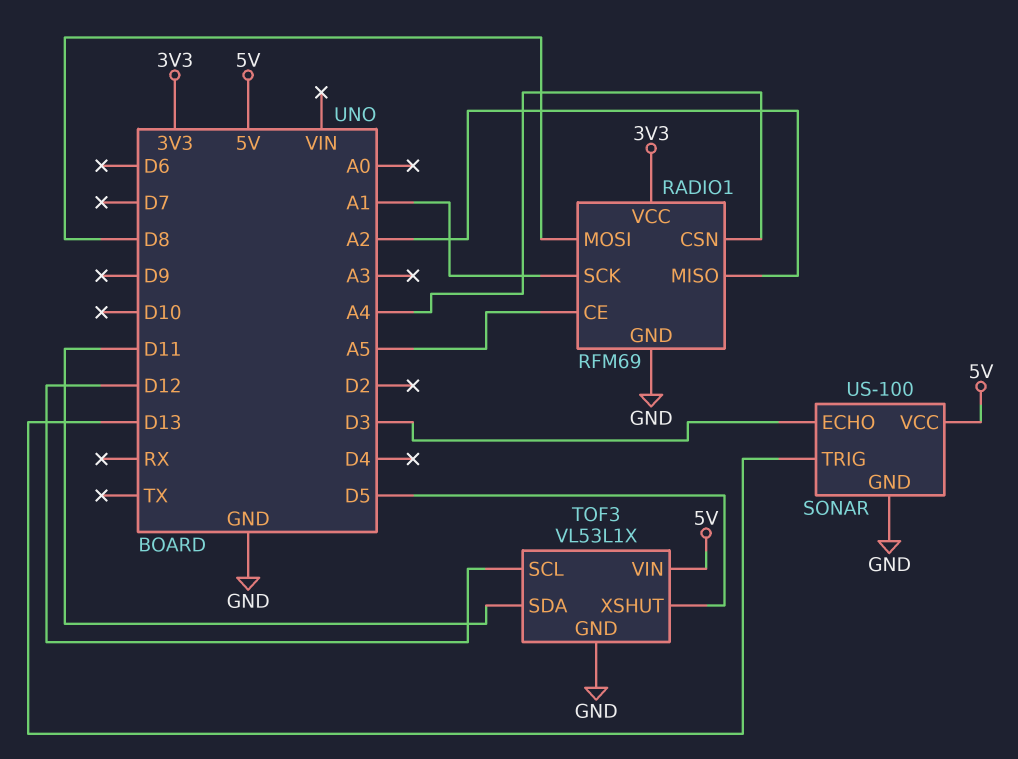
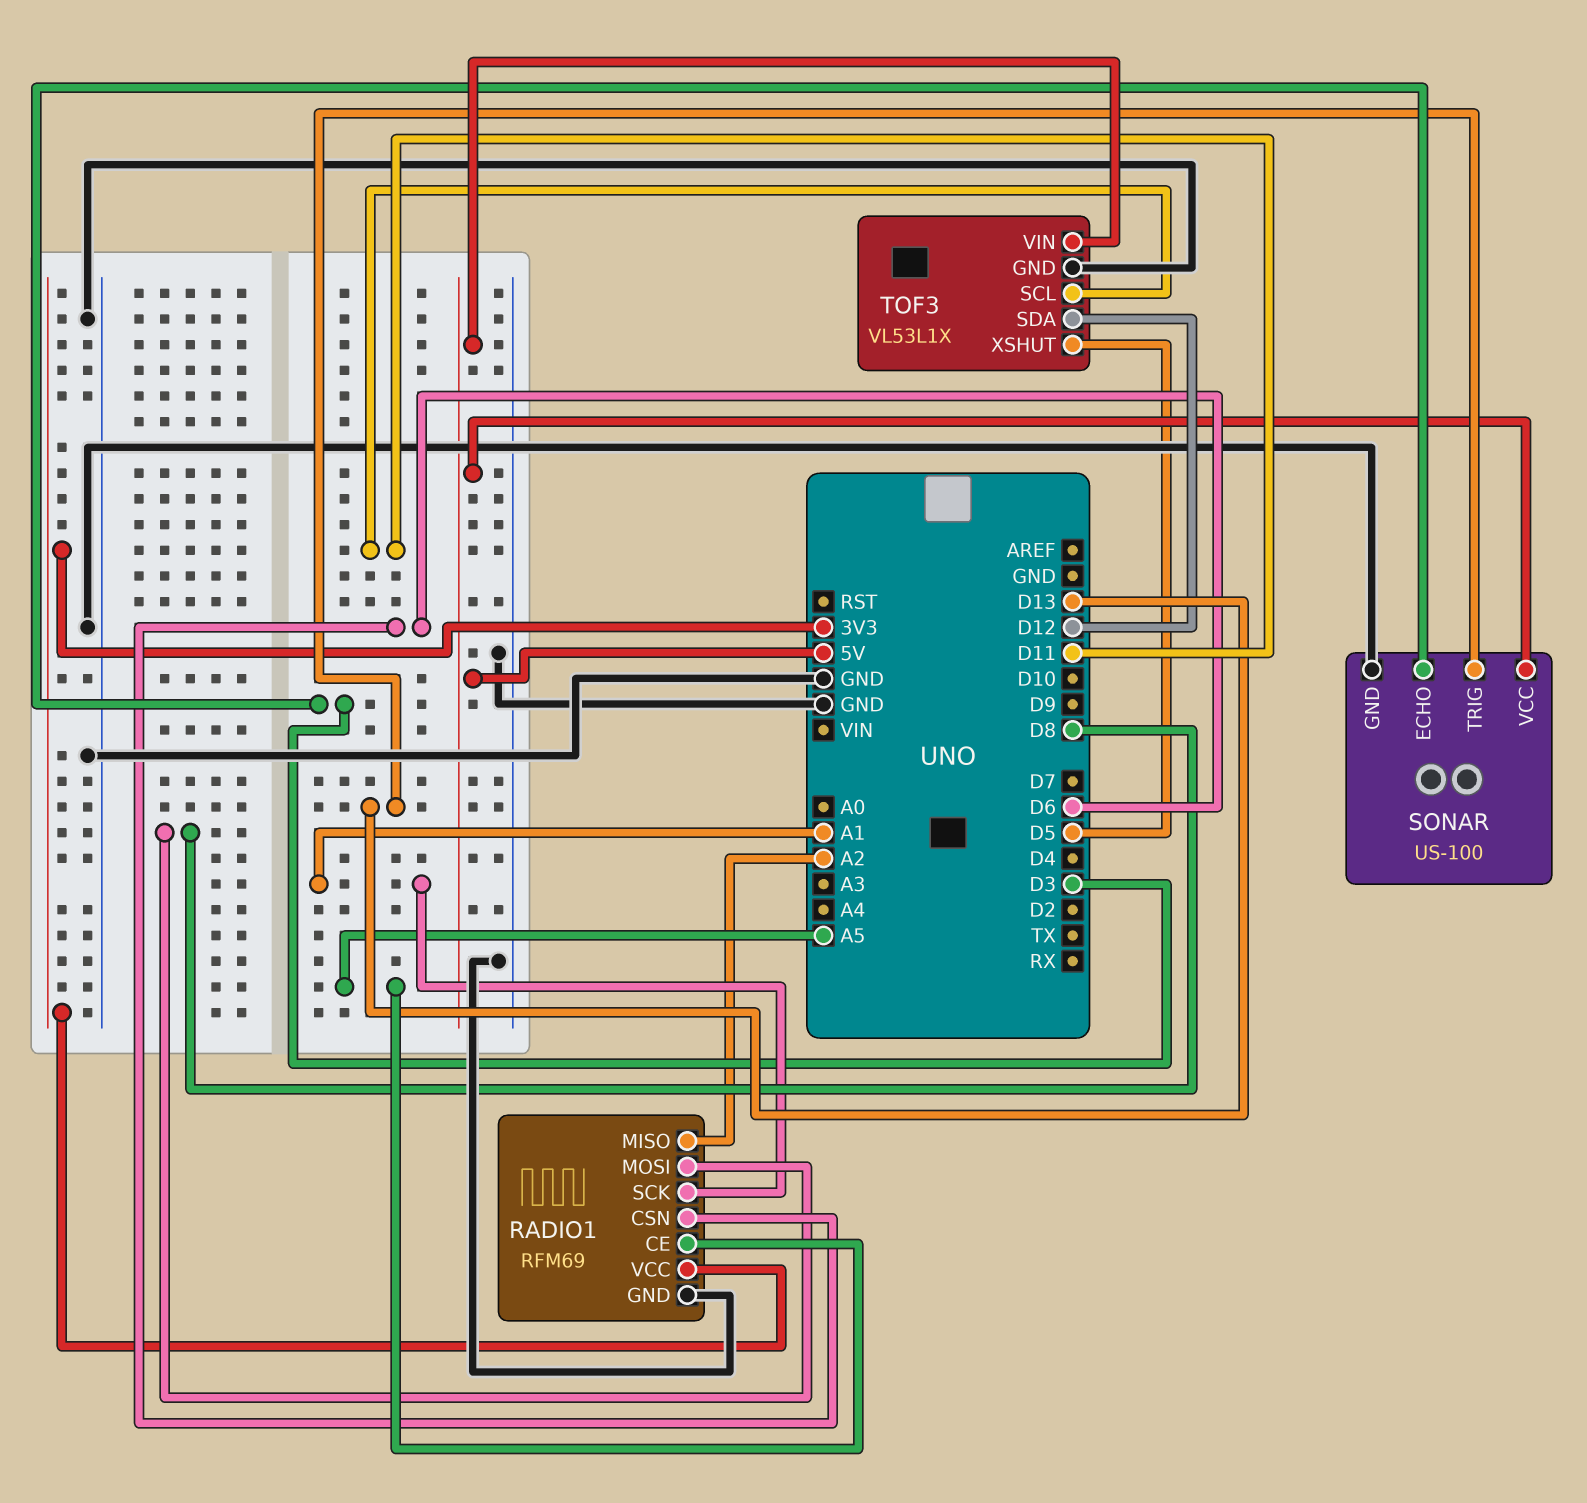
RADIO1 pin CSN: A4 -> D6
TOF3 pin SCL: D12 -> D11
TOF3 pin SDA: D11 -> D12

